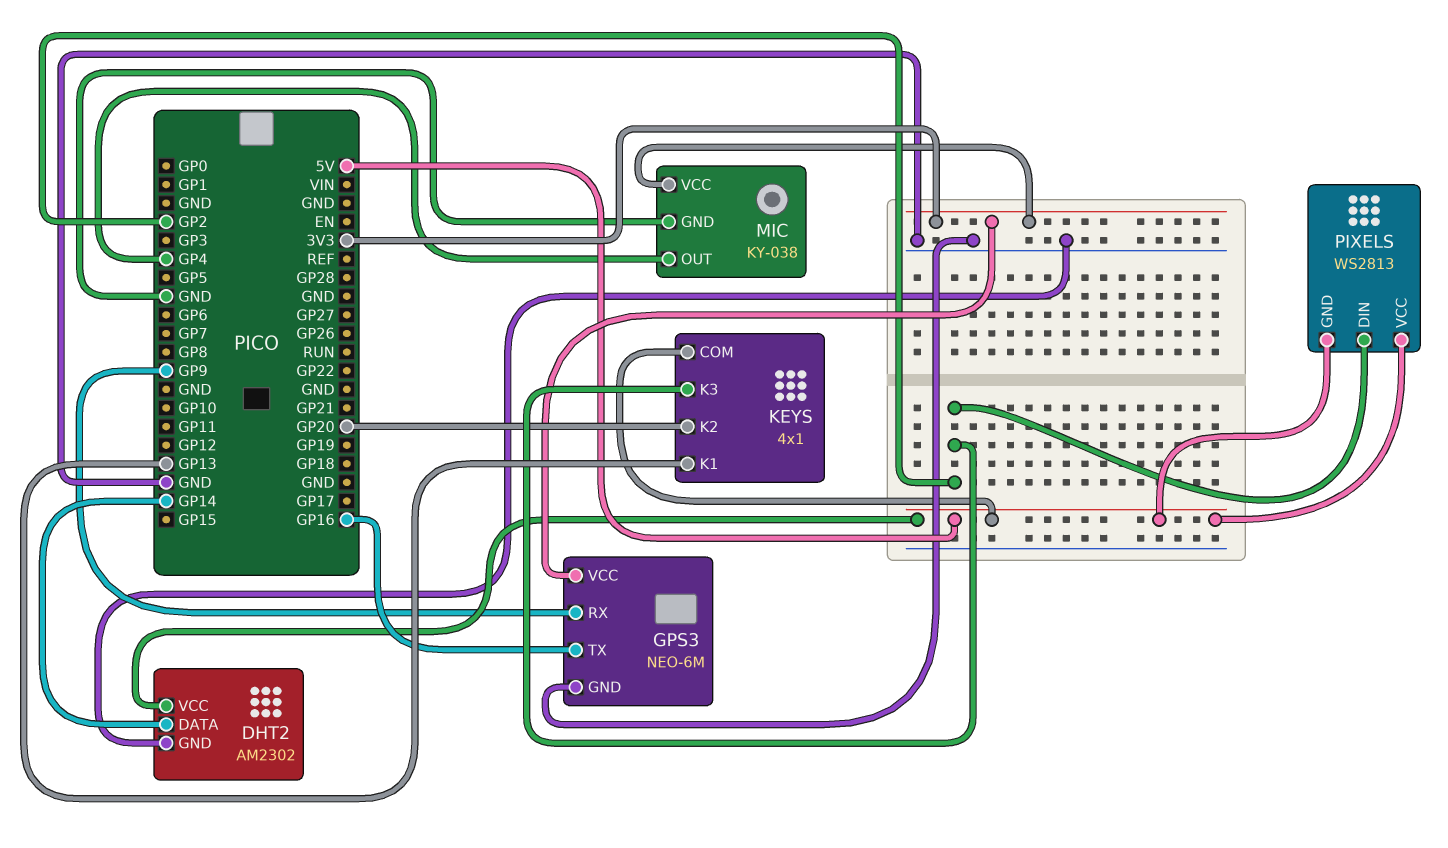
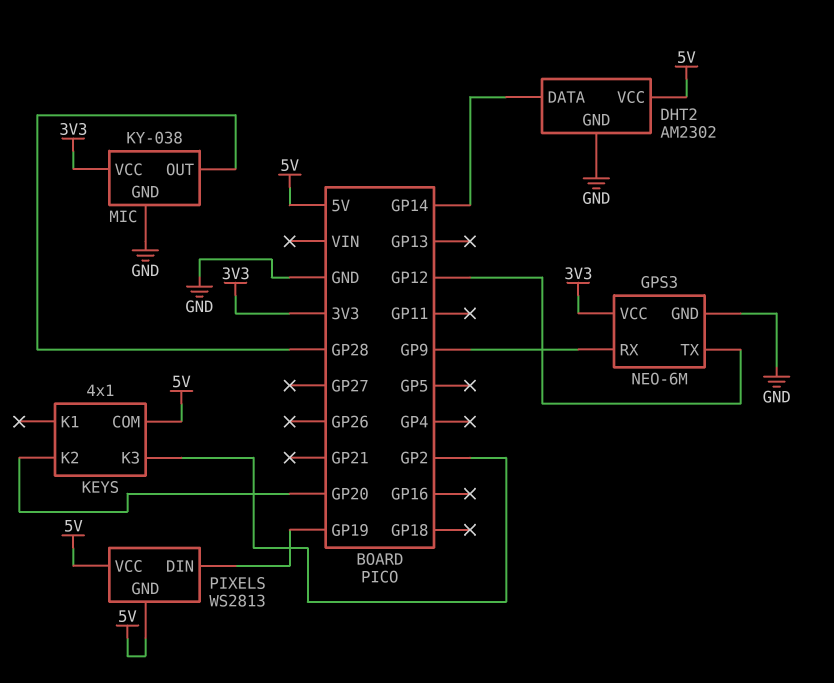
GPS3 pin TX: GP16 -> GP12
KEYS pin K1: GP13 -> none
MIC pin OUT: GP4 -> GP28
PIXELS pin DIN: GP2 -> GP19

